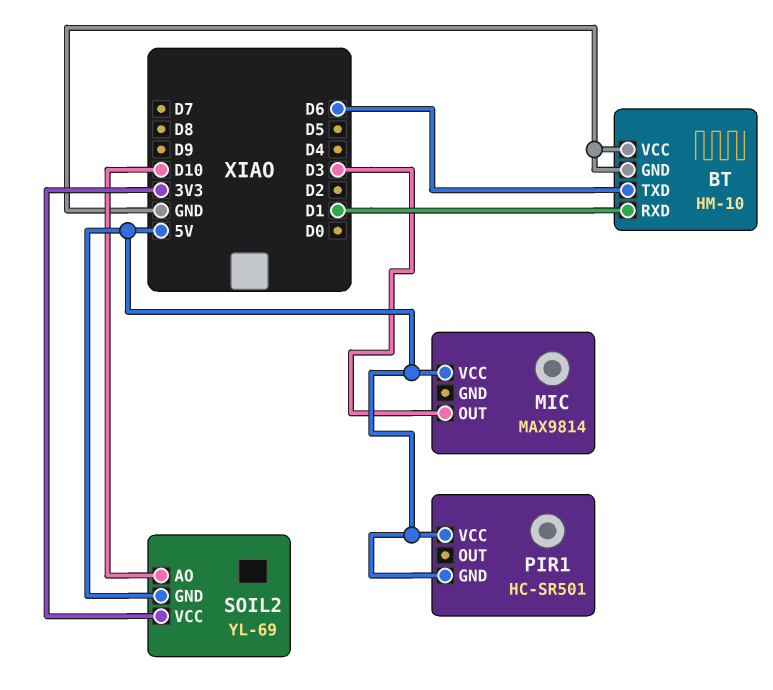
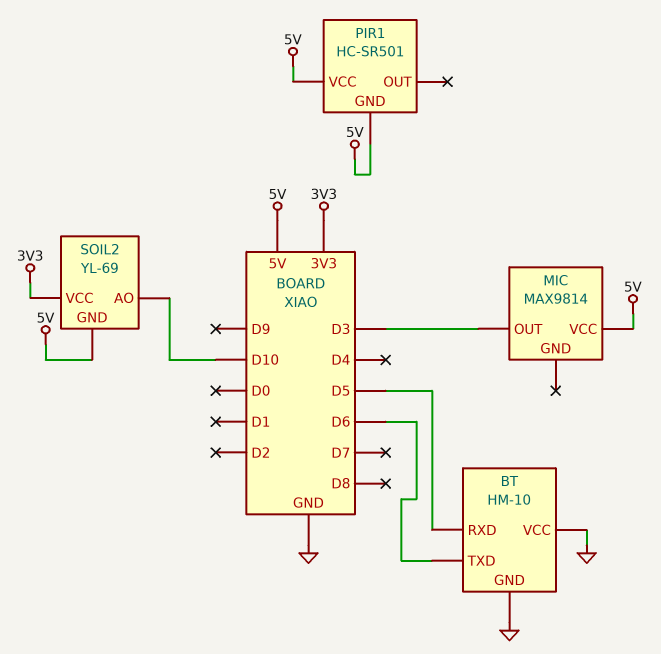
BT pin RXD: D1 -> D5

